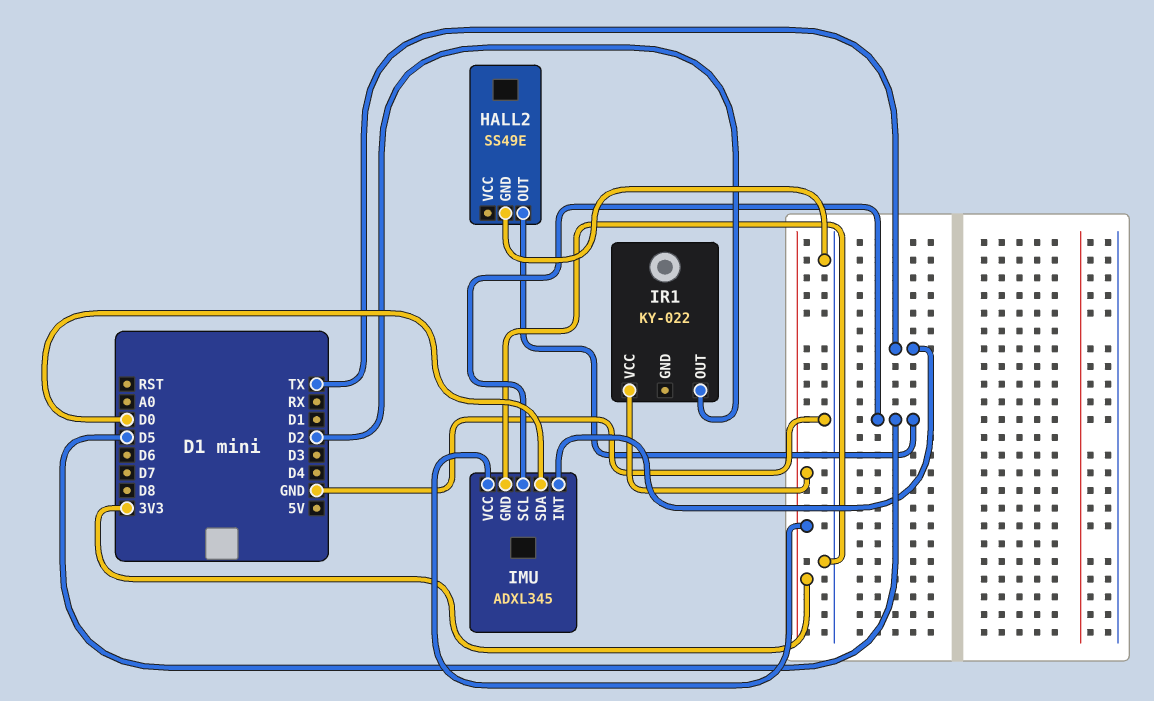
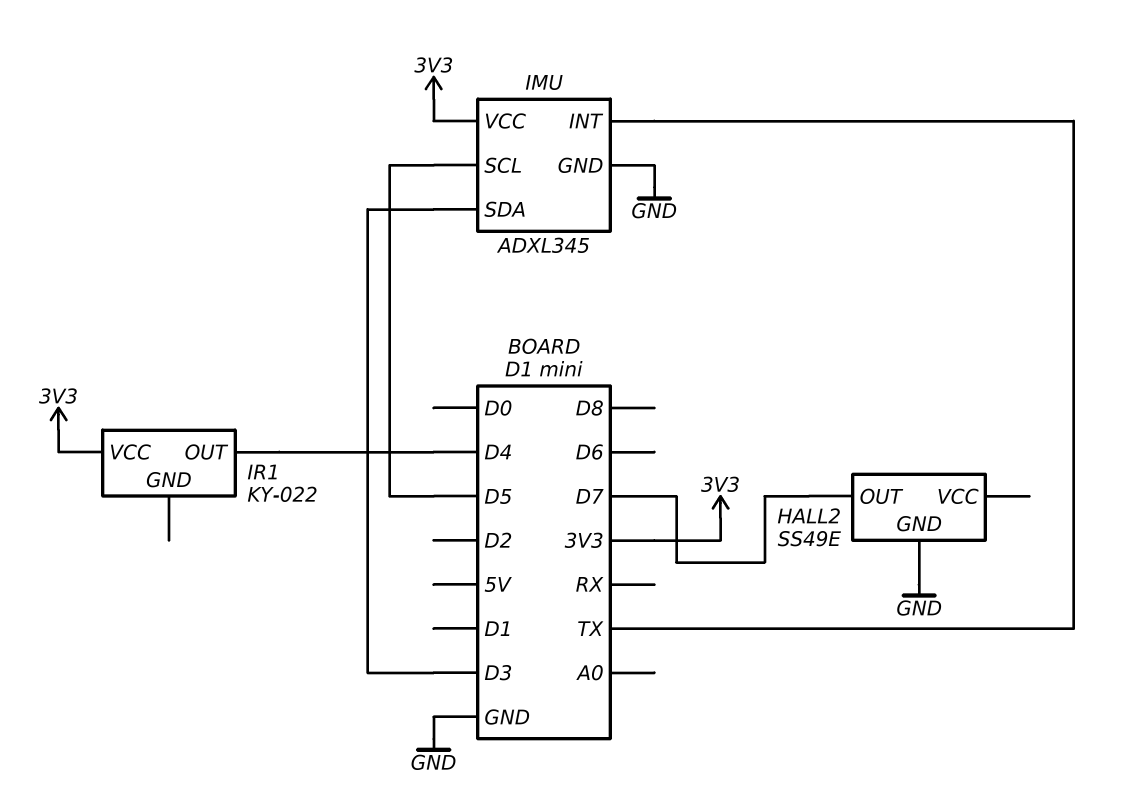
HALL2 pin OUT: D5 -> D7
IMU pin SDA: D0 -> D3
IR1 pin OUT: D2 -> D4

